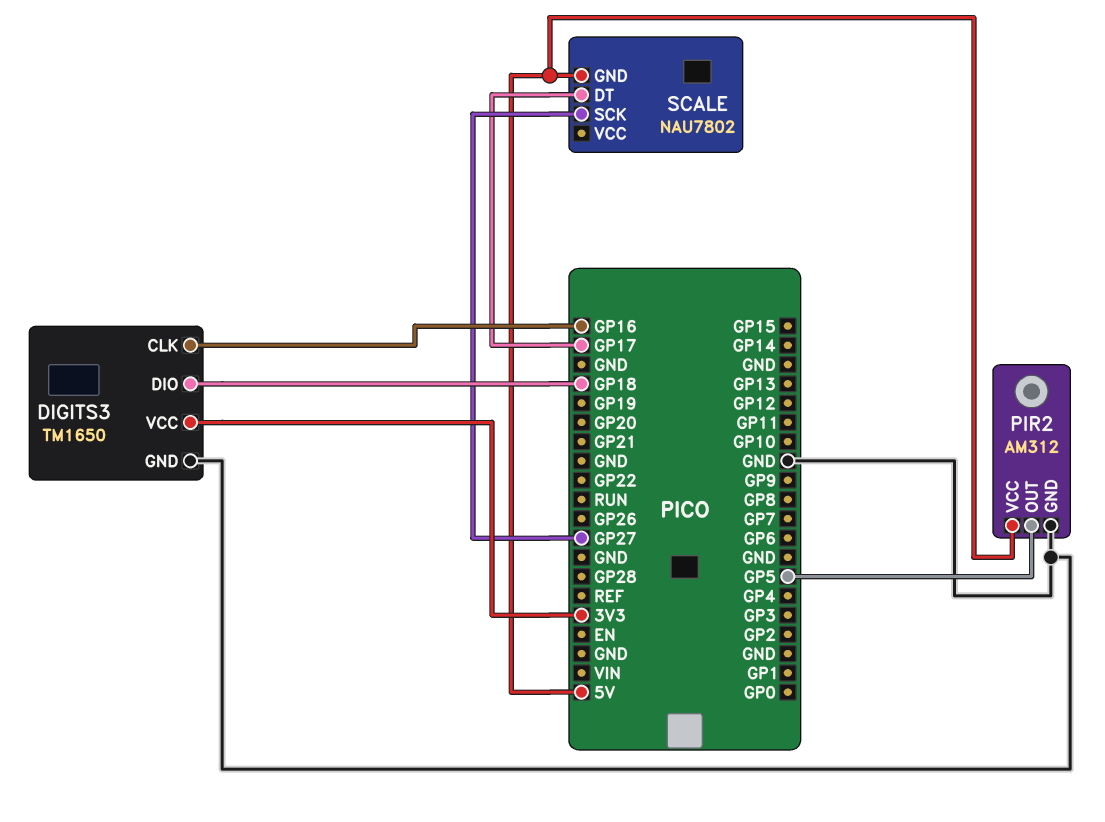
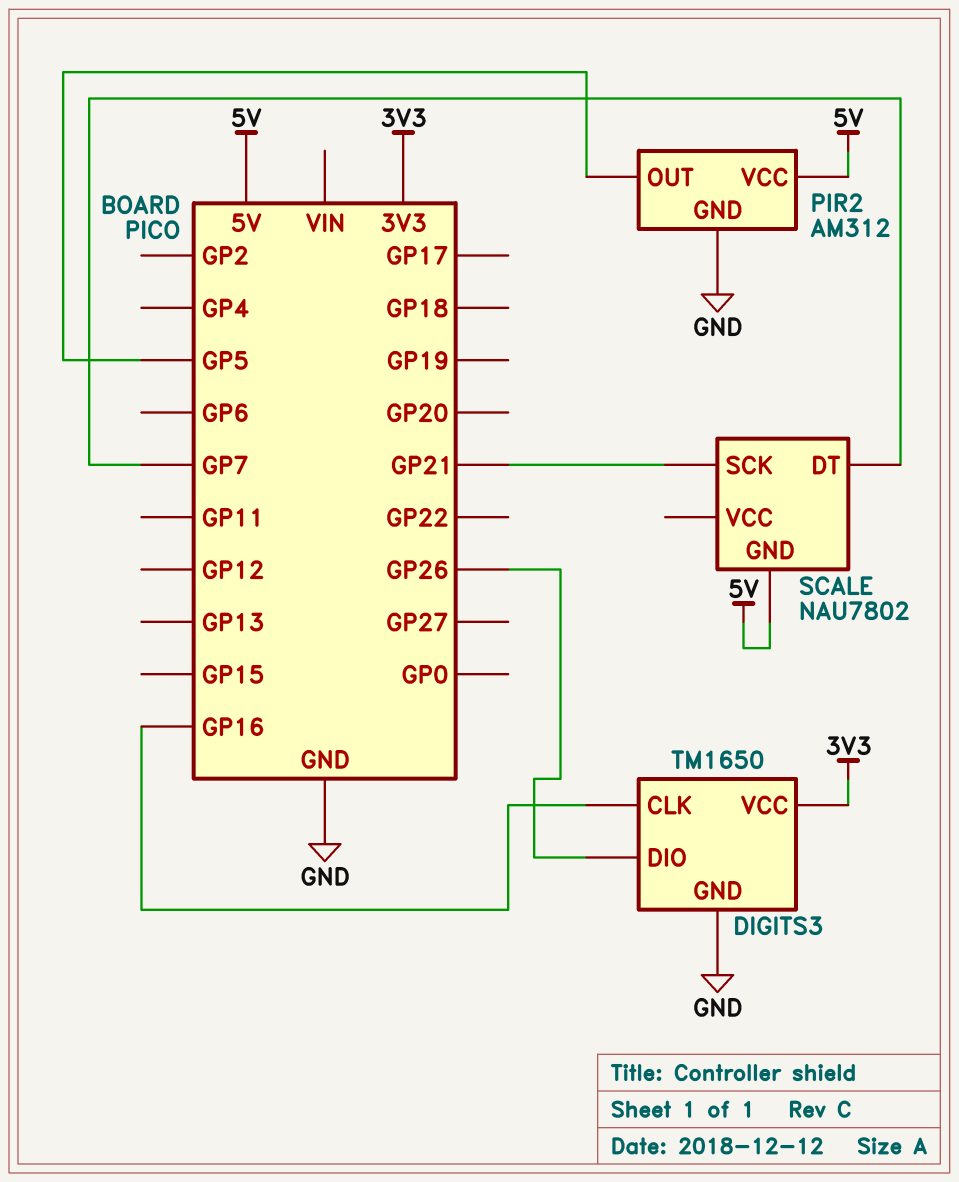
DIGITS3 pin DIO: GP18 -> GP26
SCALE pin DT: GP17 -> GP7
SCALE pin SCK: GP27 -> GP21

